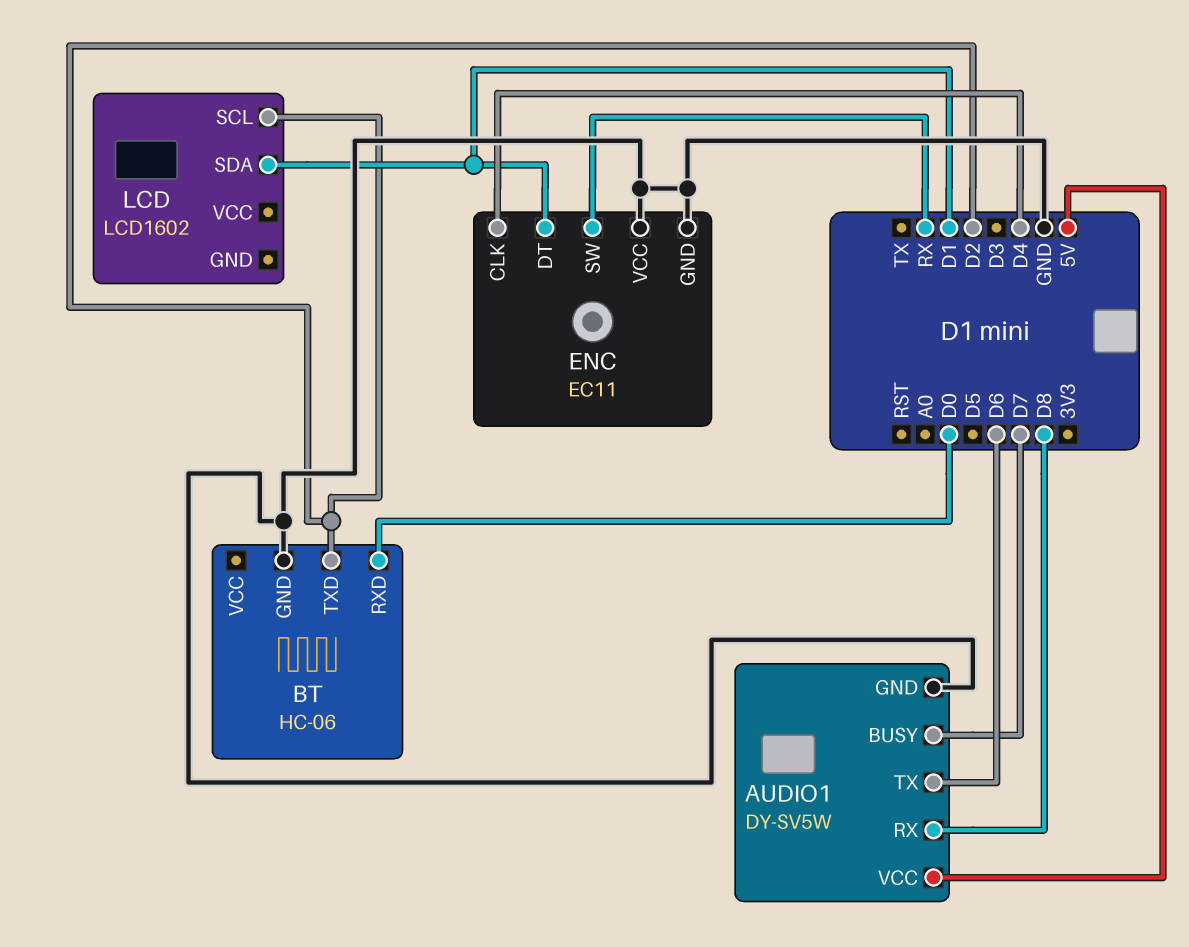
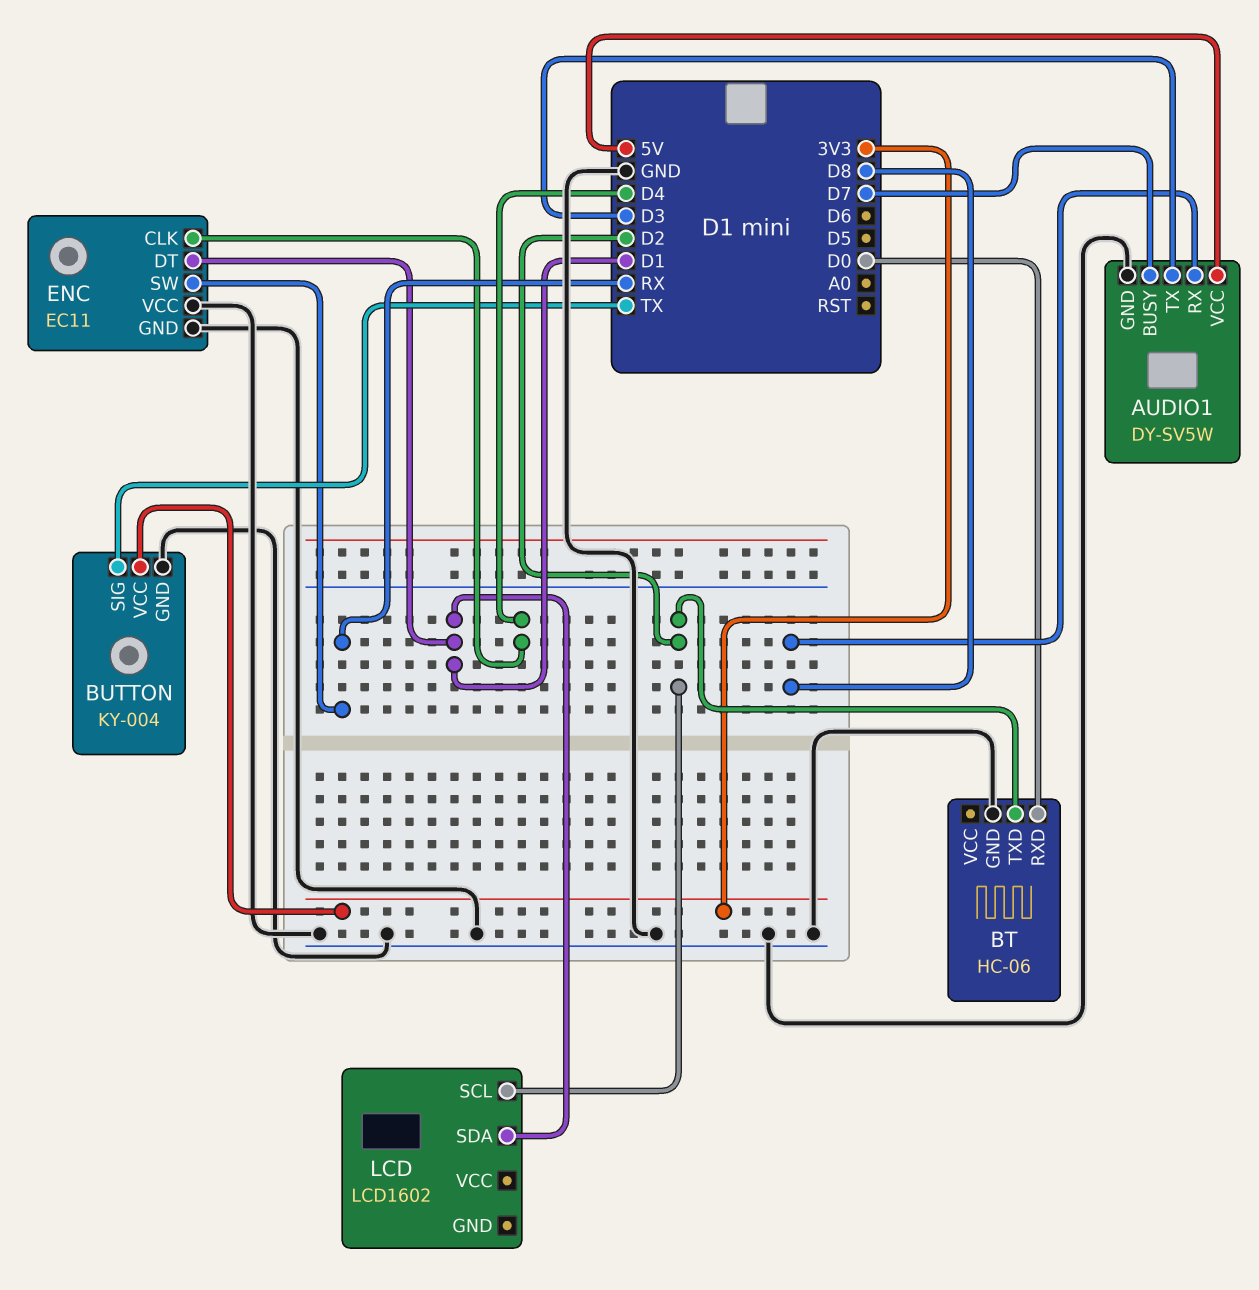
AUDIO1 pin TX: D6 -> D3
BUTTON: none -> KY-004
BUTTON pin GND: none -> GND
BUTTON pin SIG: none -> TX
BUTTON pin VCC: none -> 3V3

